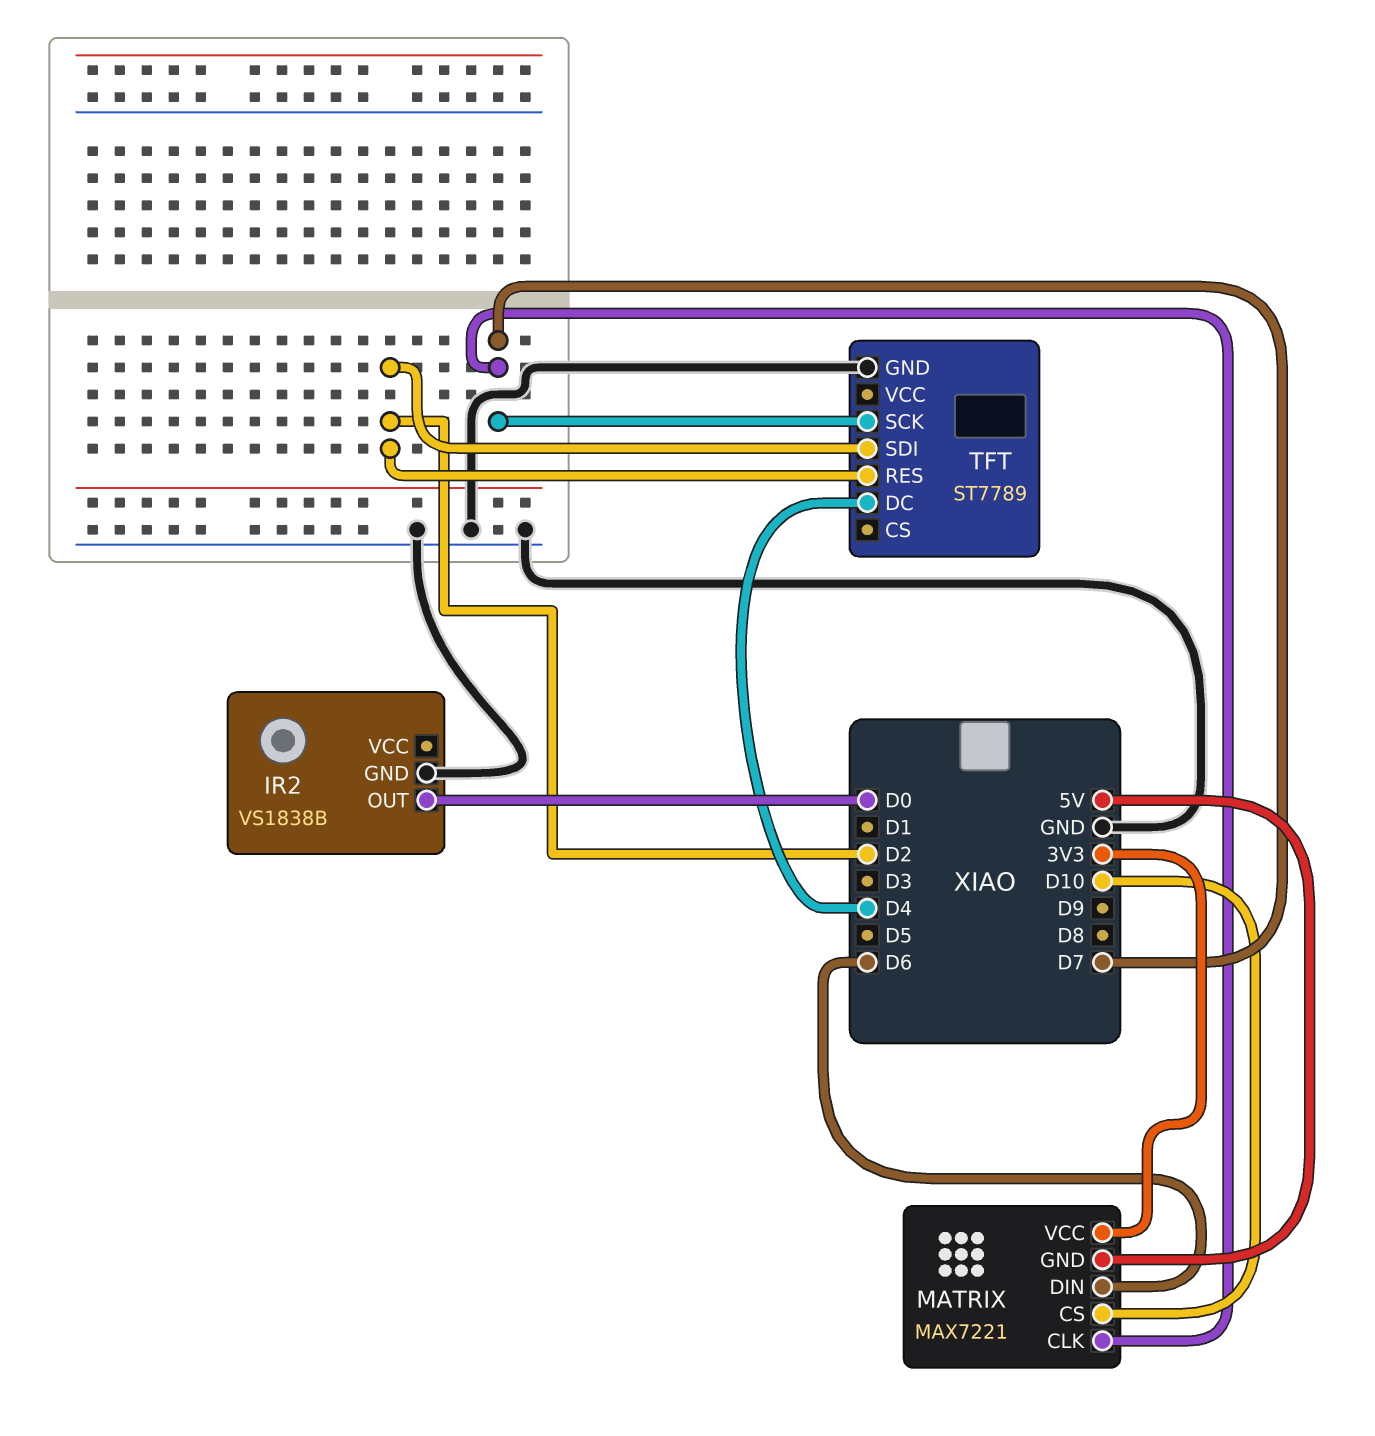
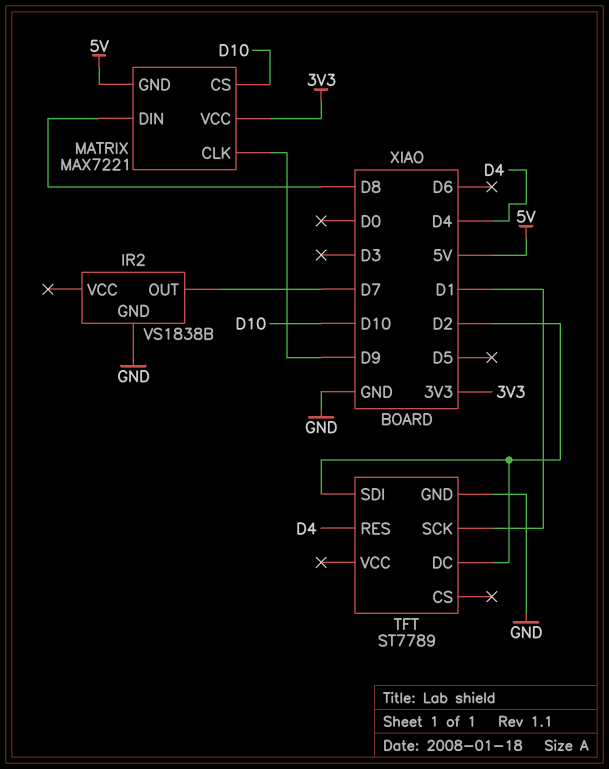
IR2 pin OUT: D0 -> D7
MATRIX pin CLK: D7 -> D9
MATRIX pin DIN: D6 -> D8
TFT pin DC: D4 -> D2
TFT pin RES: D2 -> D4
TFT pin SCK: D7 -> D1

